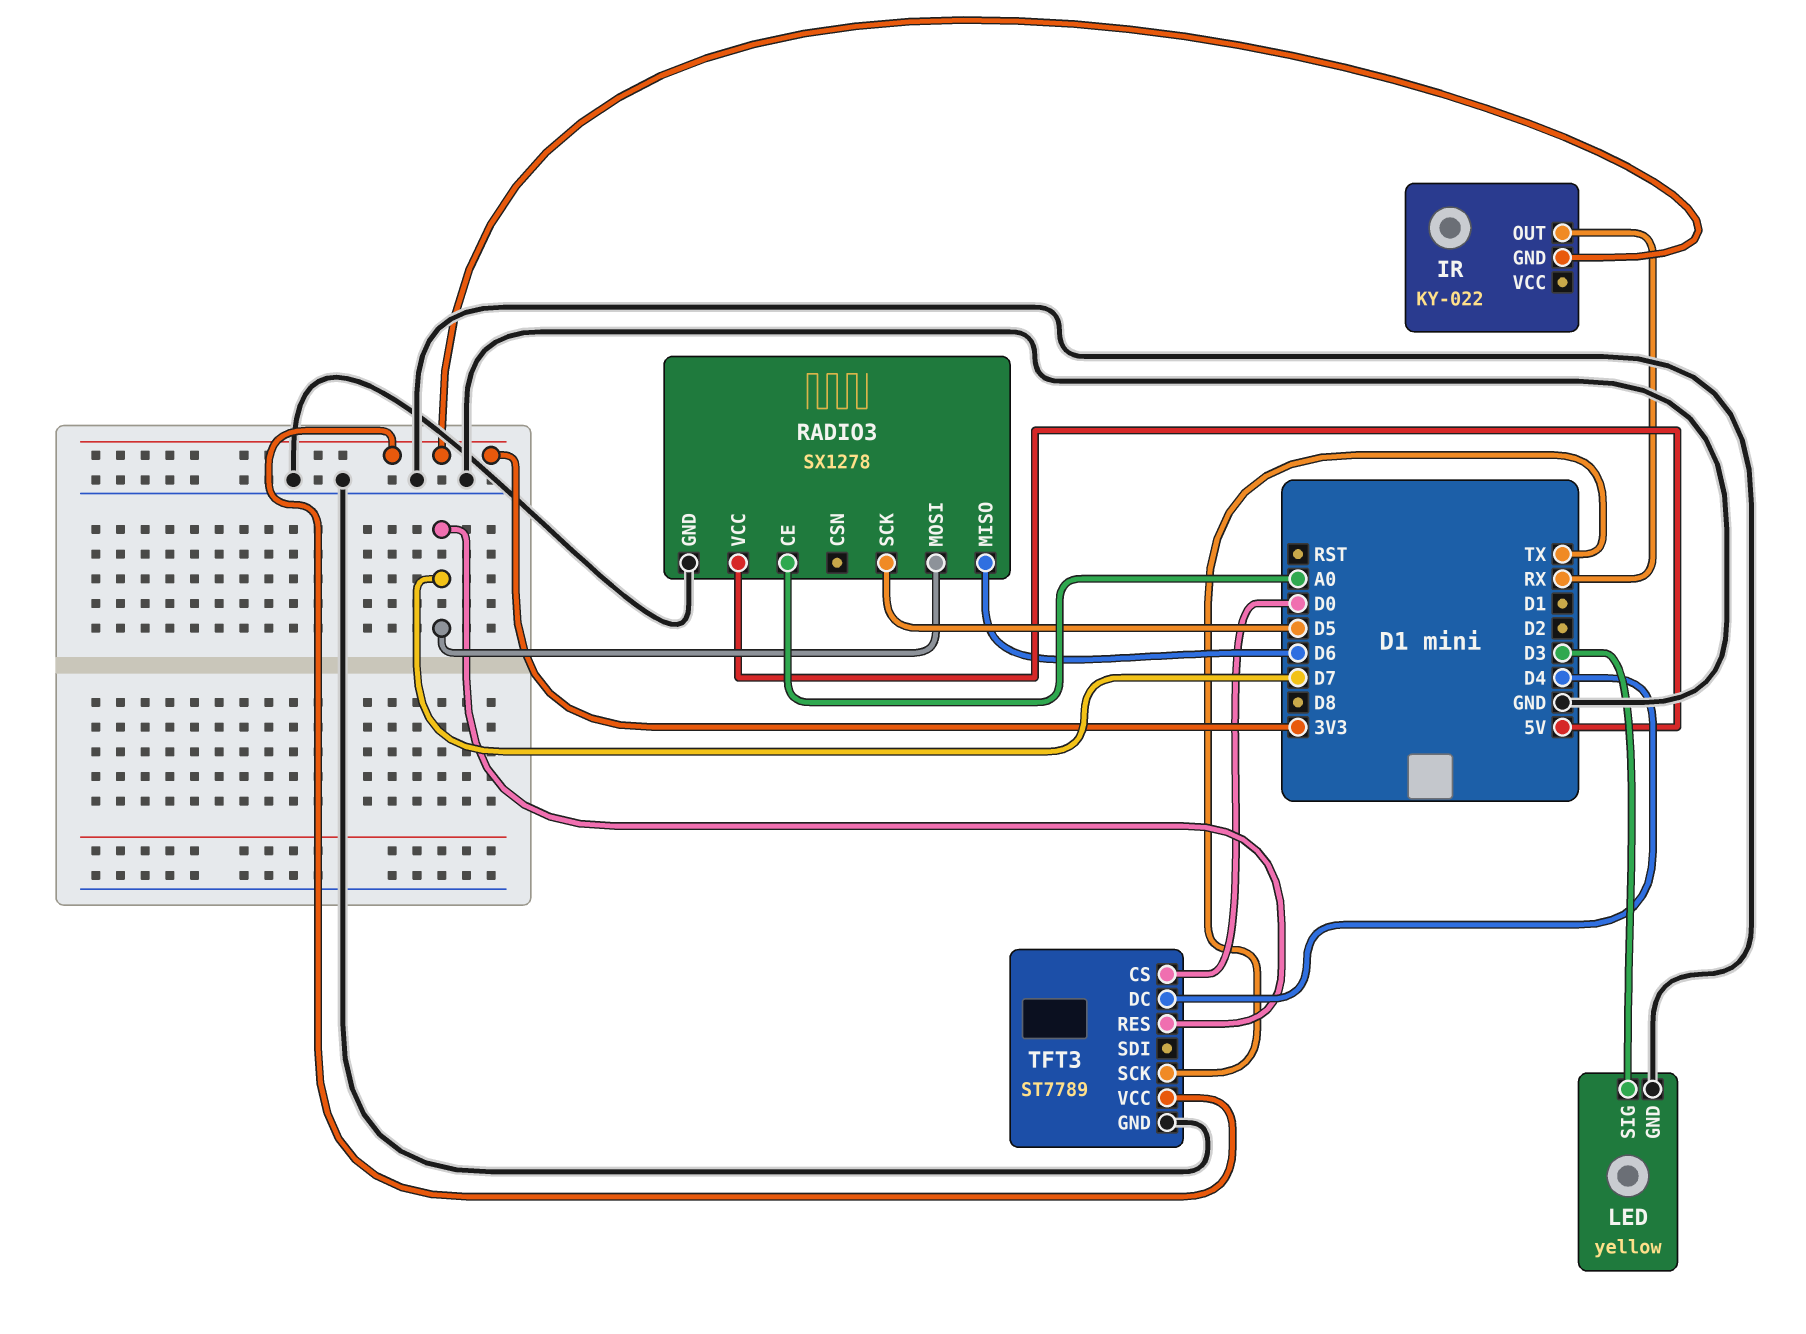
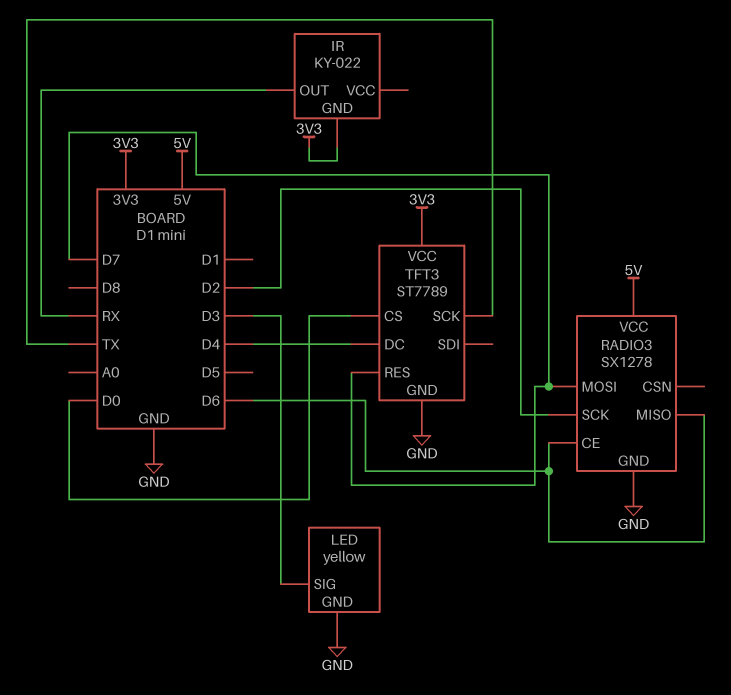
RADIO3 pin CE: A0 -> D6
RADIO3 pin SCK: D5 -> D2

